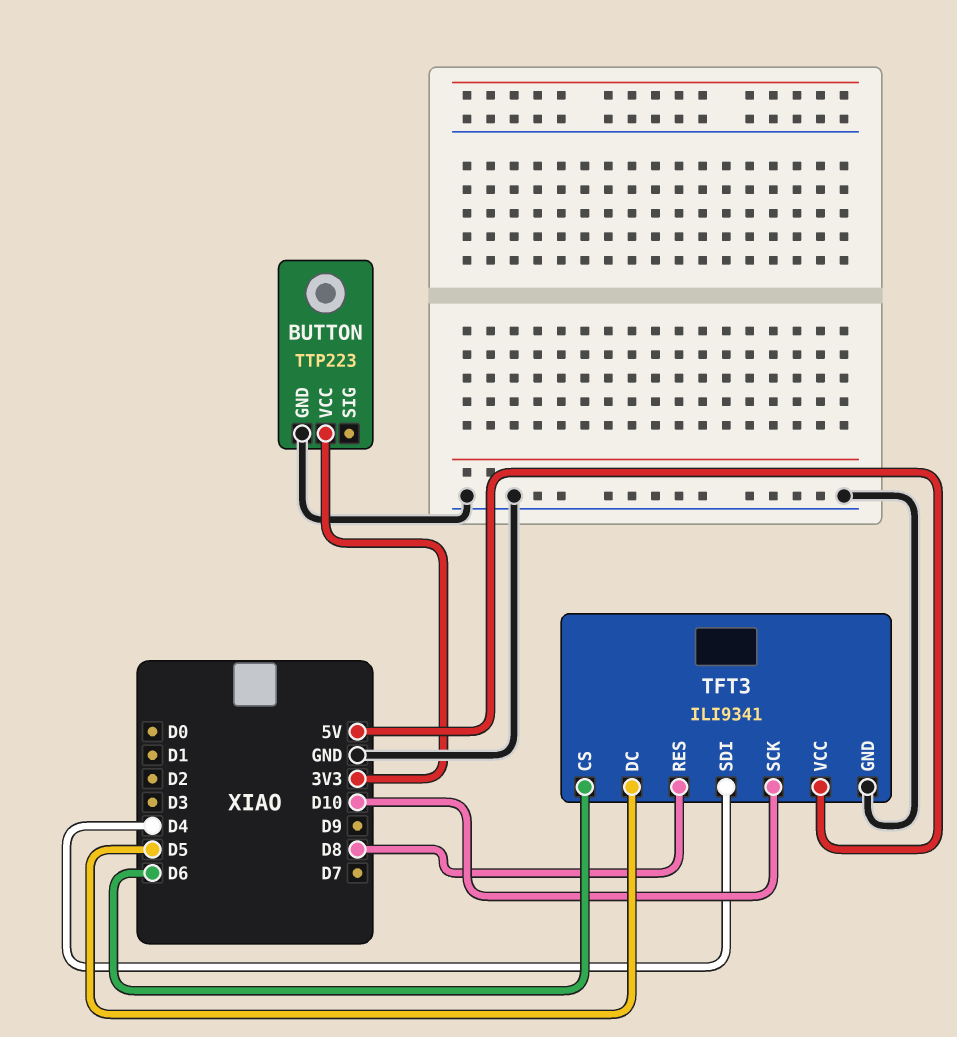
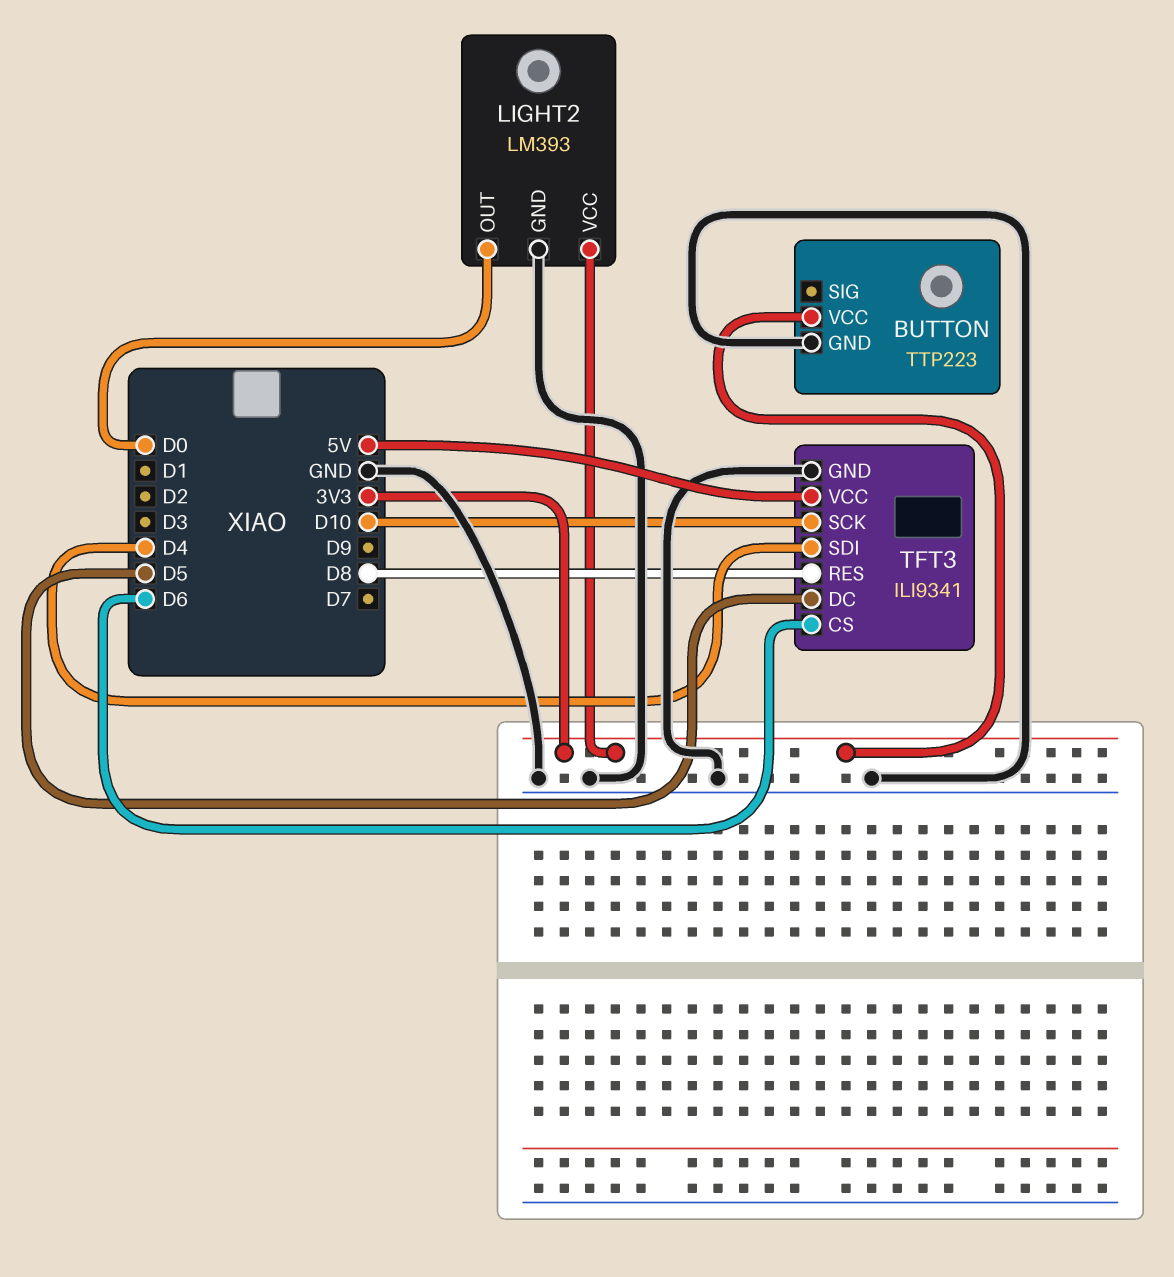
LIGHT2: none -> LM393
LIGHT2 pin GND: none -> GND
LIGHT2 pin OUT: none -> D0
LIGHT2 pin VCC: none -> 3V3

